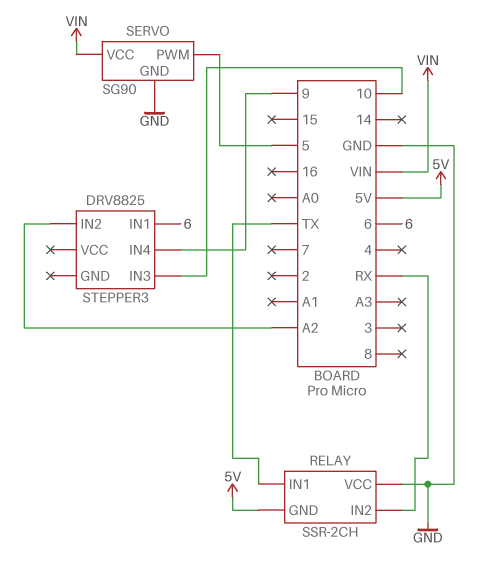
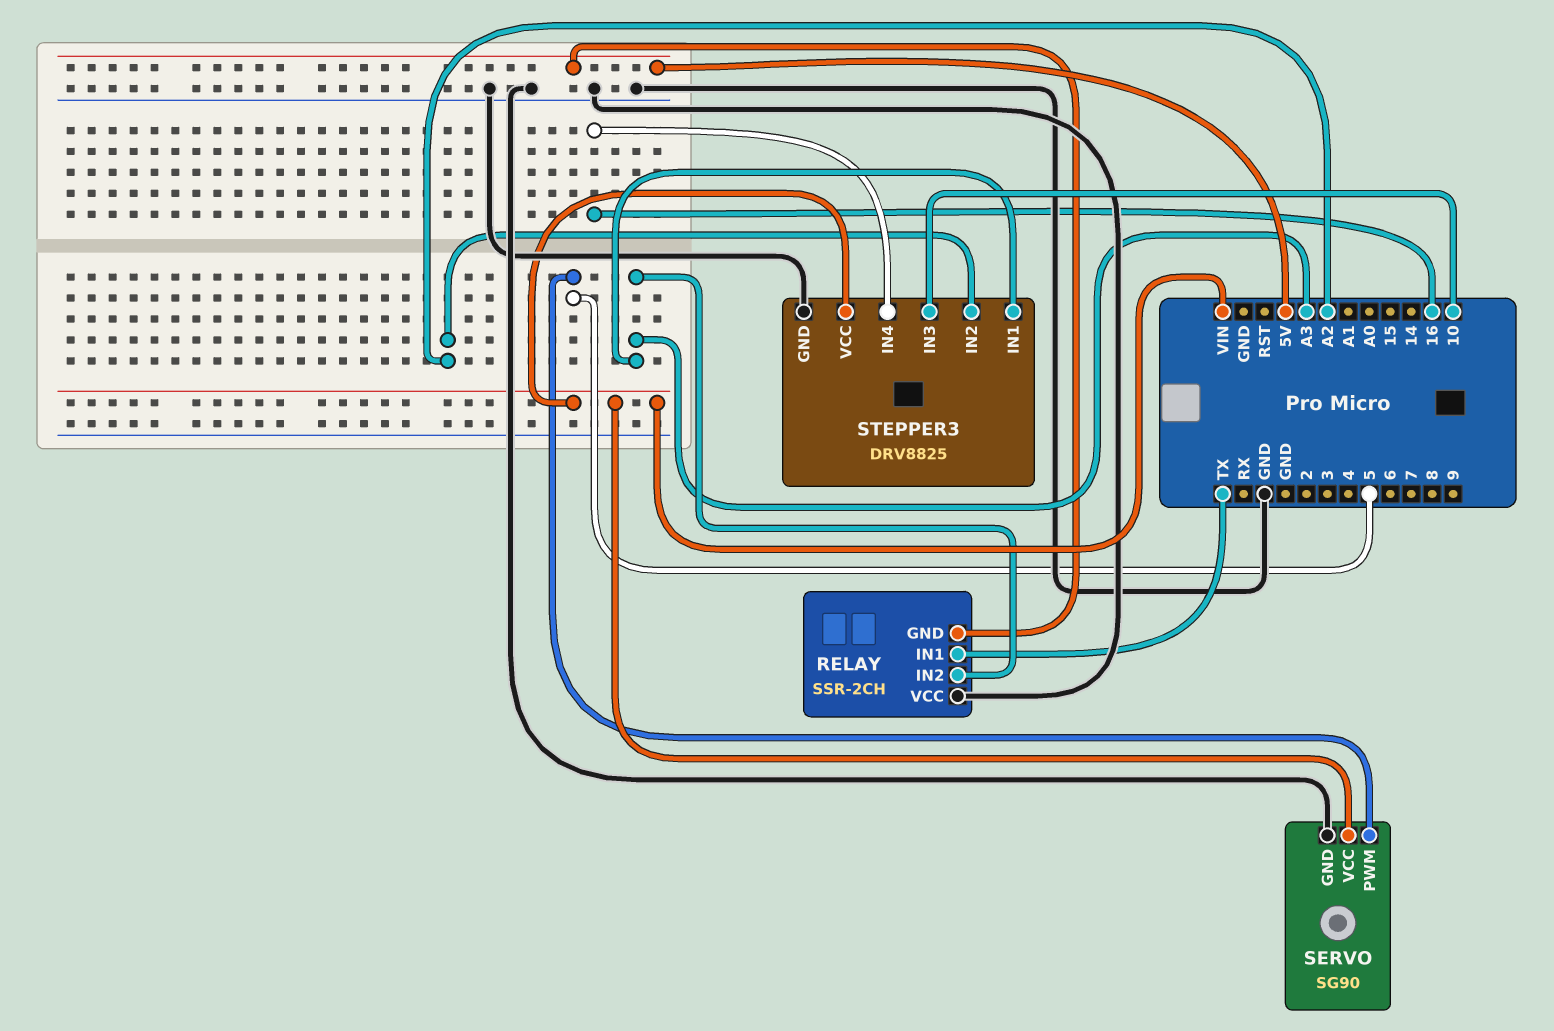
RELAY pin IN2: RX -> A3
STEPPER3 pin GND: none -> GND
STEPPER3 pin IN1: 6 -> A3
STEPPER3 pin IN4: 9 -> 16
STEPPER3 pin VCC: none -> VIN

